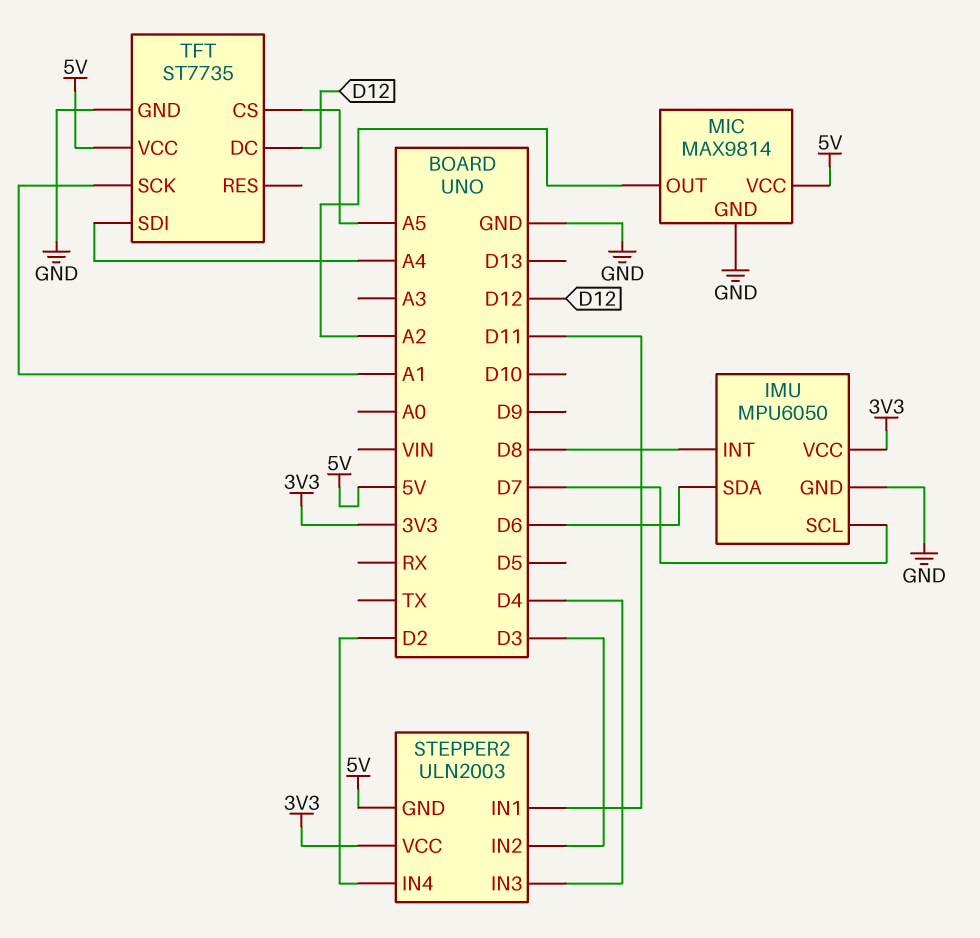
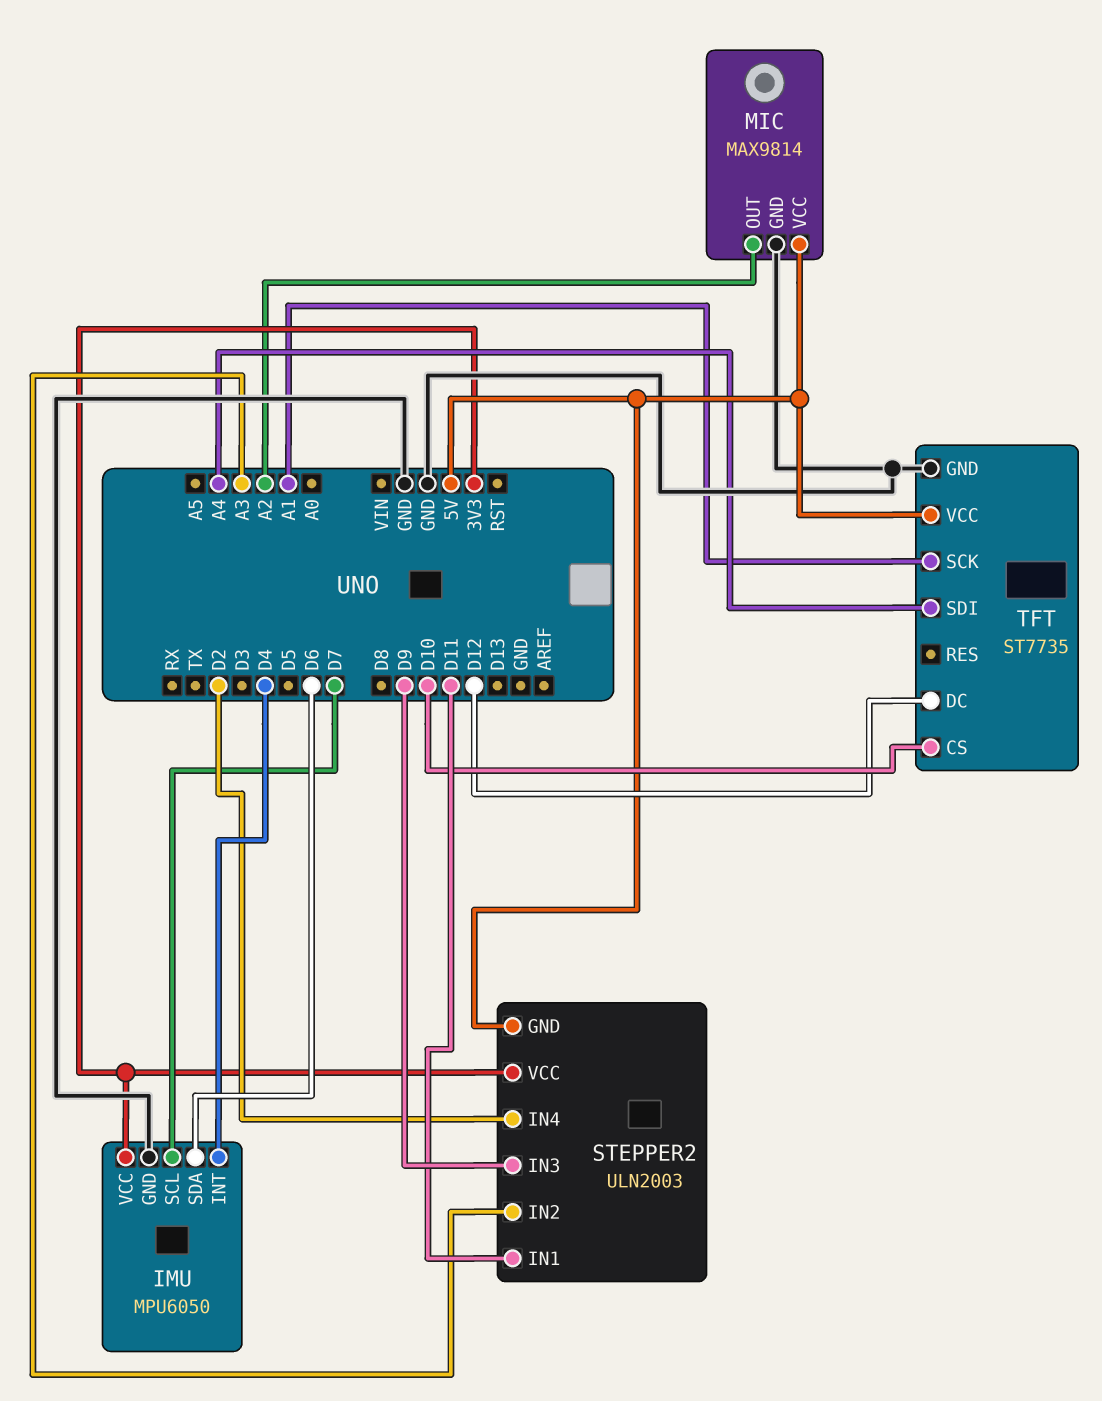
IMU pin INT: D8 -> D4
STEPPER2 pin IN2: D3 -> A3
STEPPER2 pin IN3: D4 -> D9
TFT pin CS: A5 -> D10

